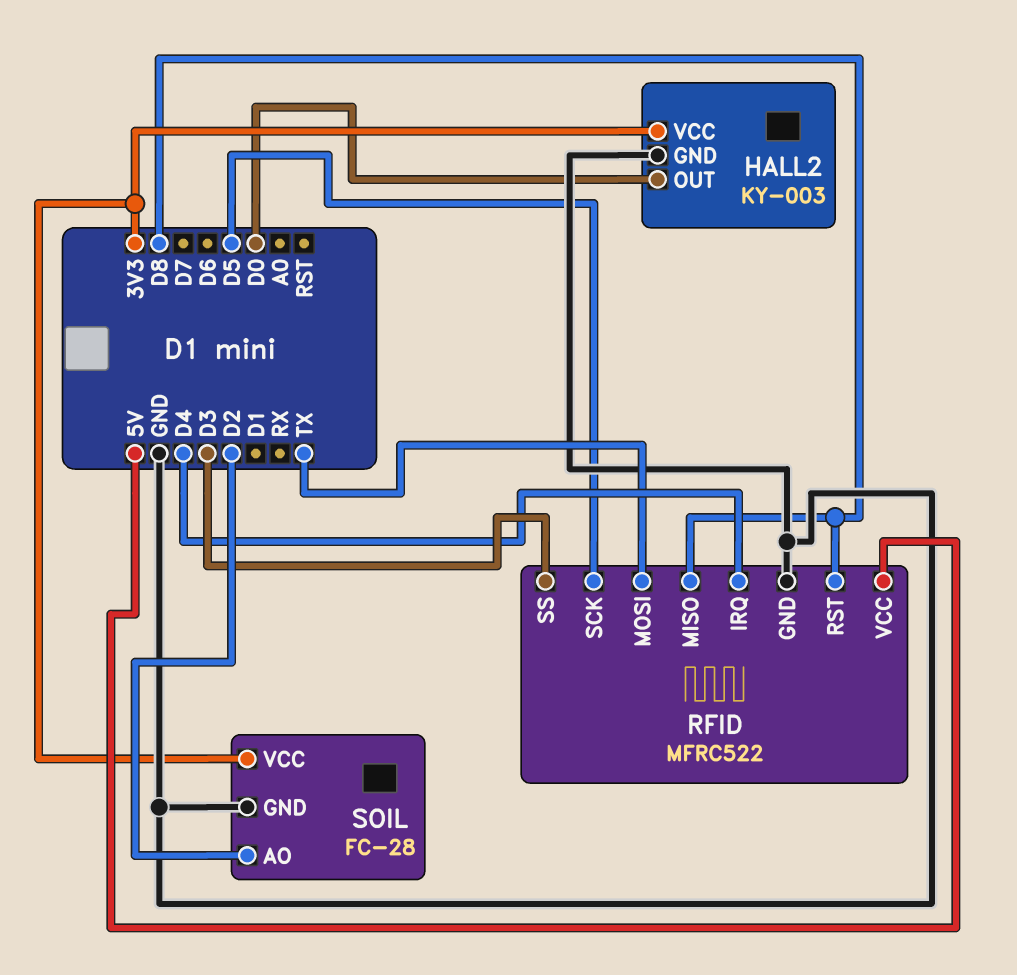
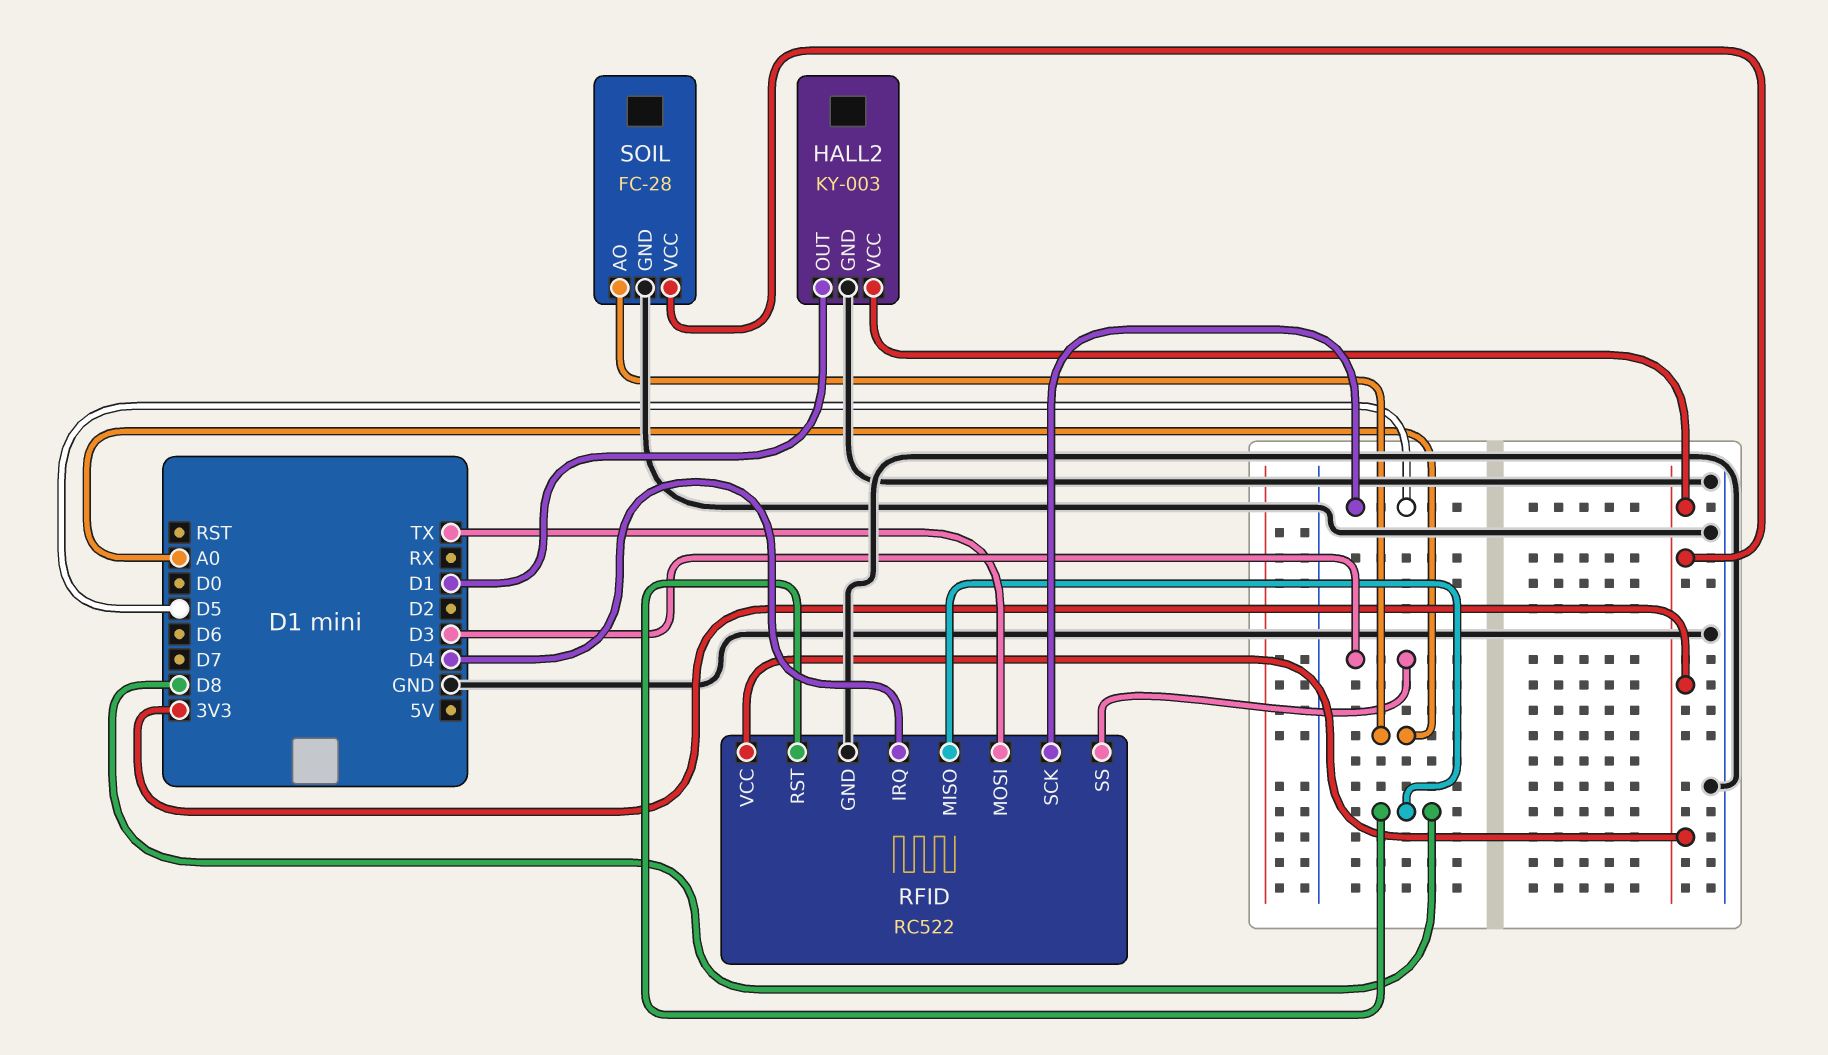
HALL2 pin OUT: D0 -> D1
RFID: MFRC522 -> RC522
RFID pin VCC: 5V -> 3V3
SOIL pin AO: D2 -> A0

